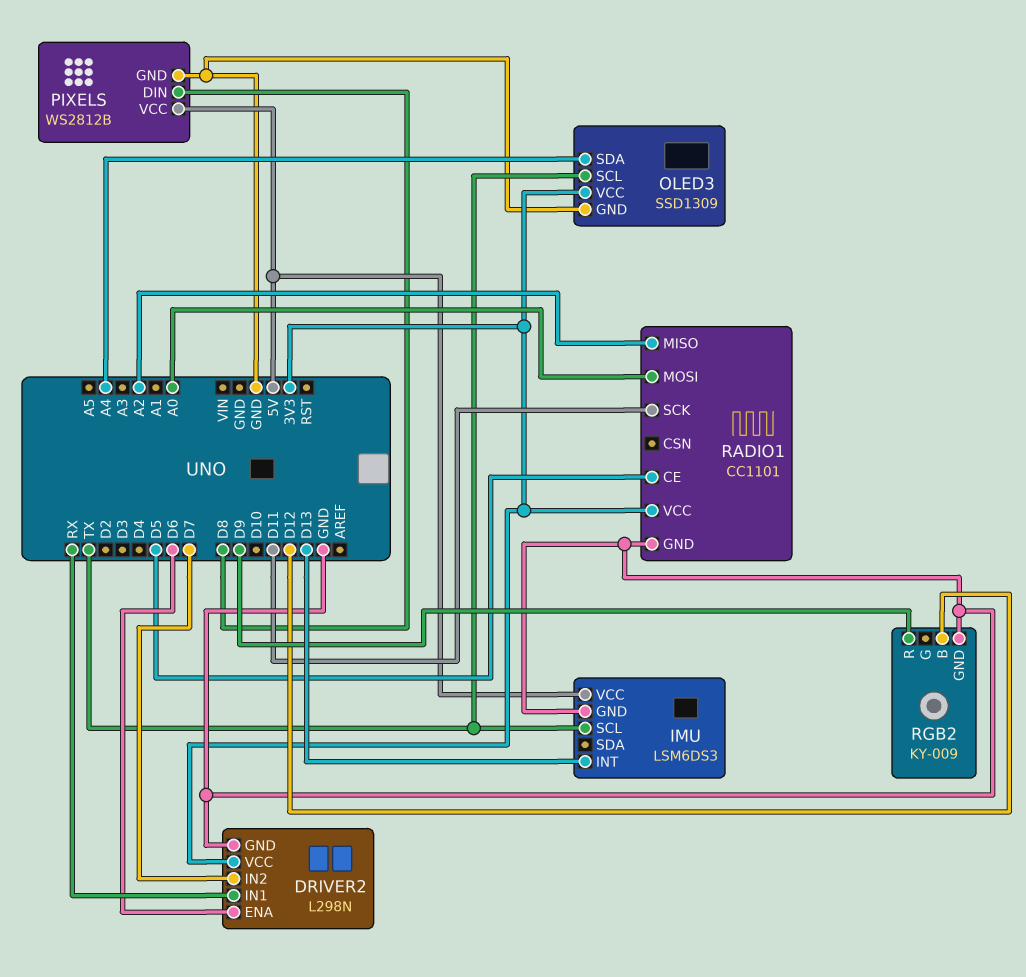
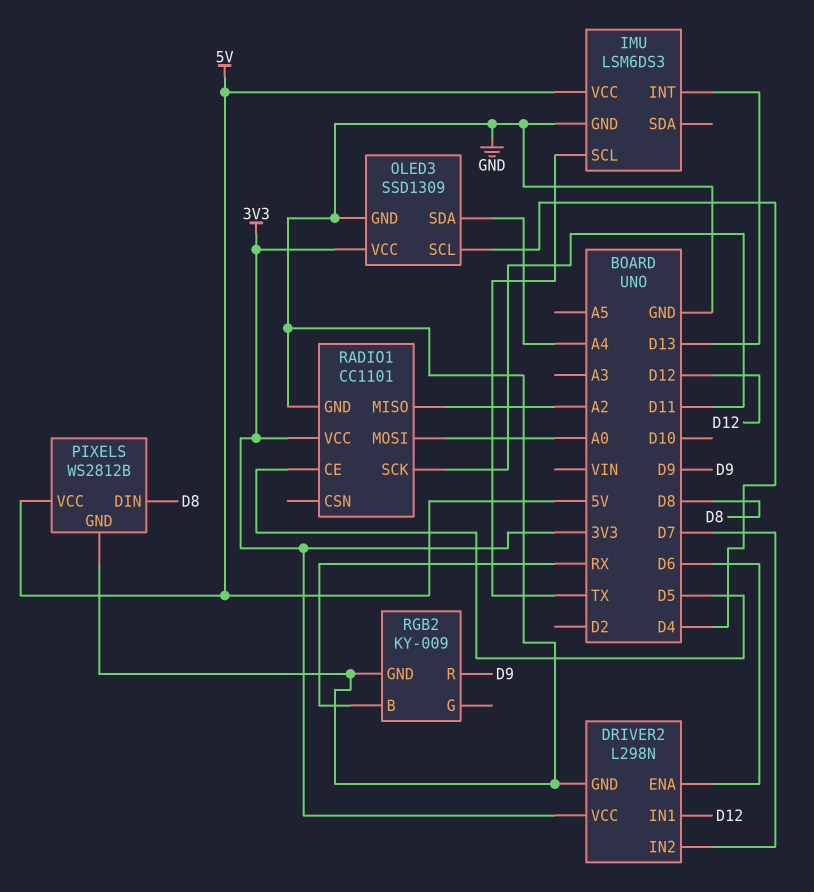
DRIVER2 pin IN1: RX -> D12
OLED3 pin SCL: TX -> D4
RGB2 pin B: D12 -> RX

